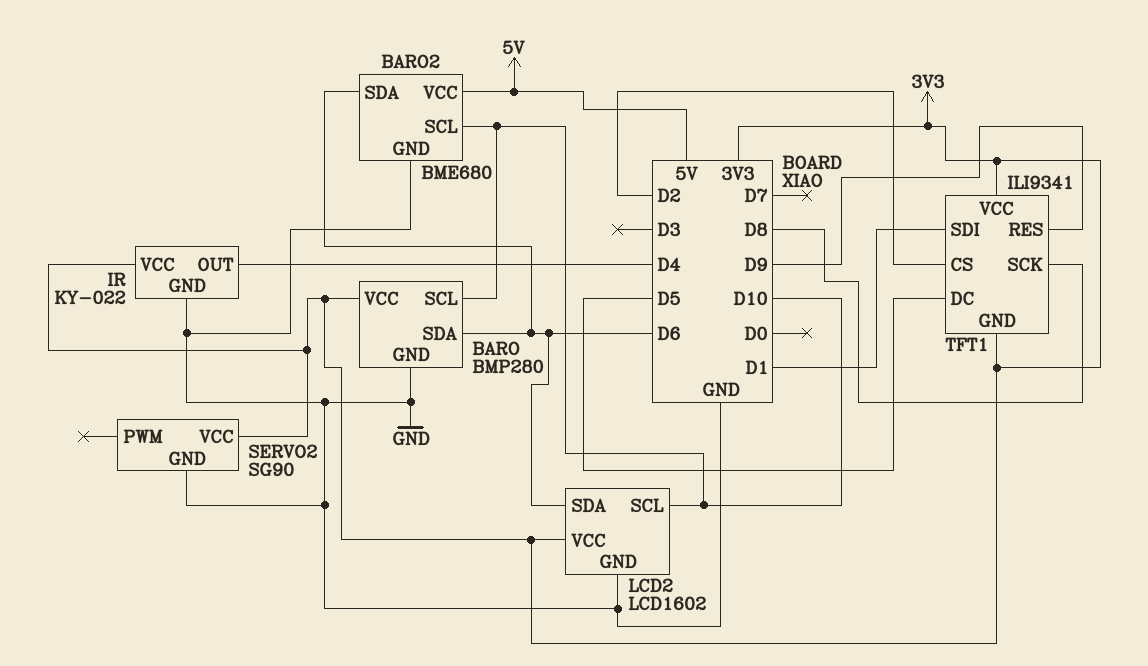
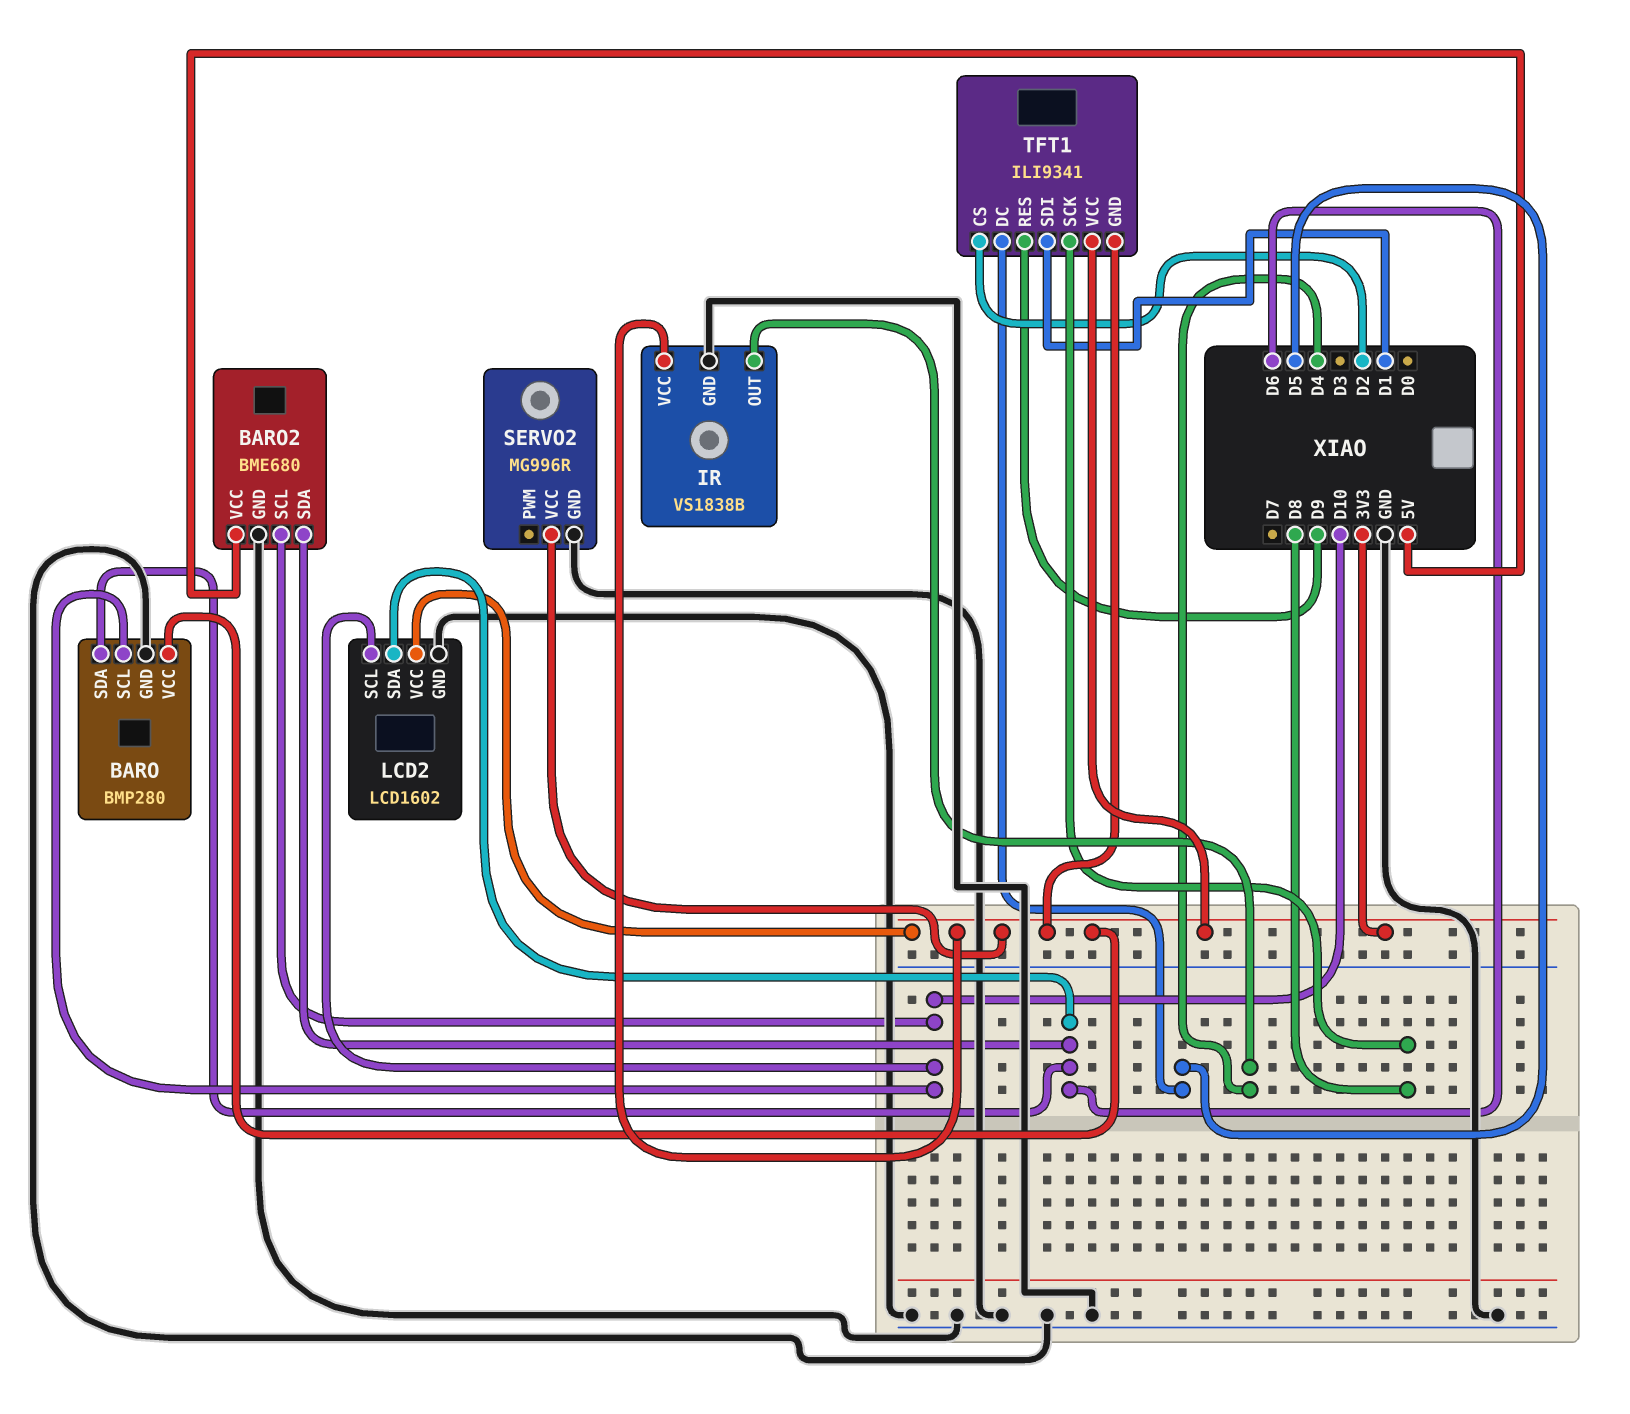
IR: KY-022 -> VS1838B
SERVO2: SG90 -> MG996R

